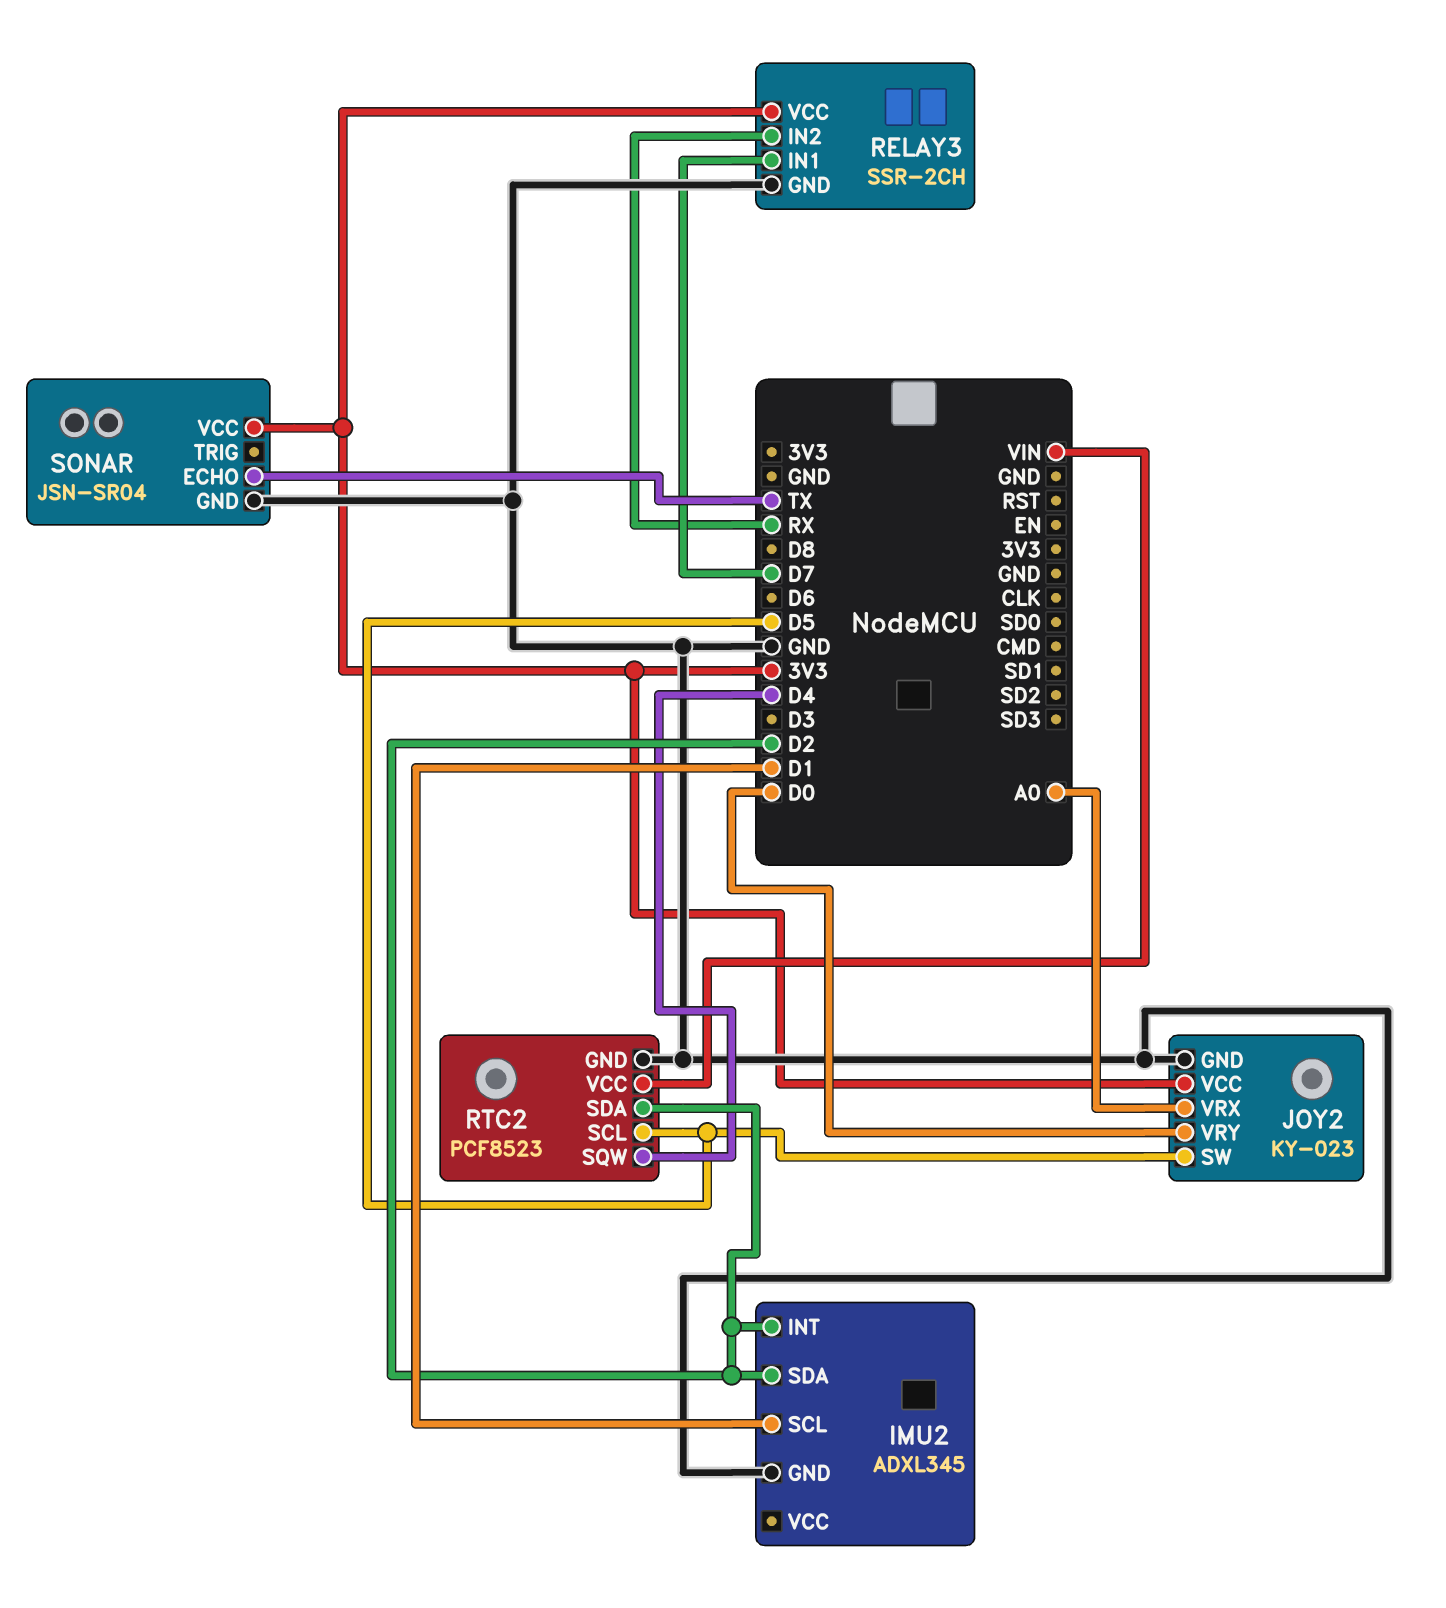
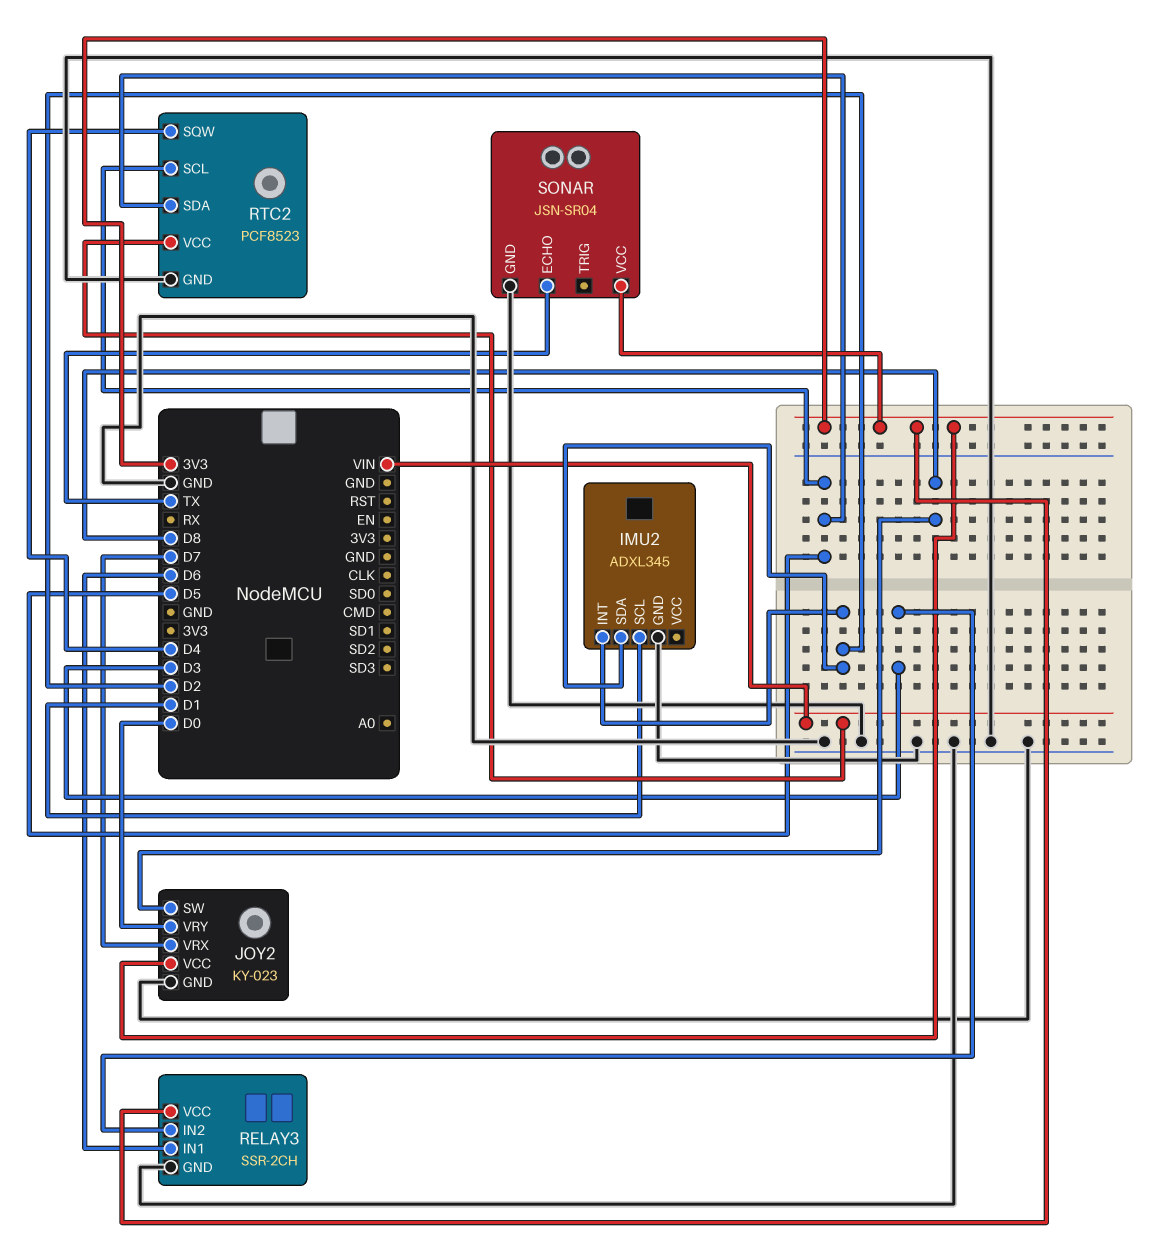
JOY2 pin SW: D5 -> D8
JOY2 pin VRX: A0 -> D7
RELAY3 pin IN1: D7 -> D6
RELAY3 pin IN2: RX -> D3
RTC2 pin SDA: D2 -> D5

